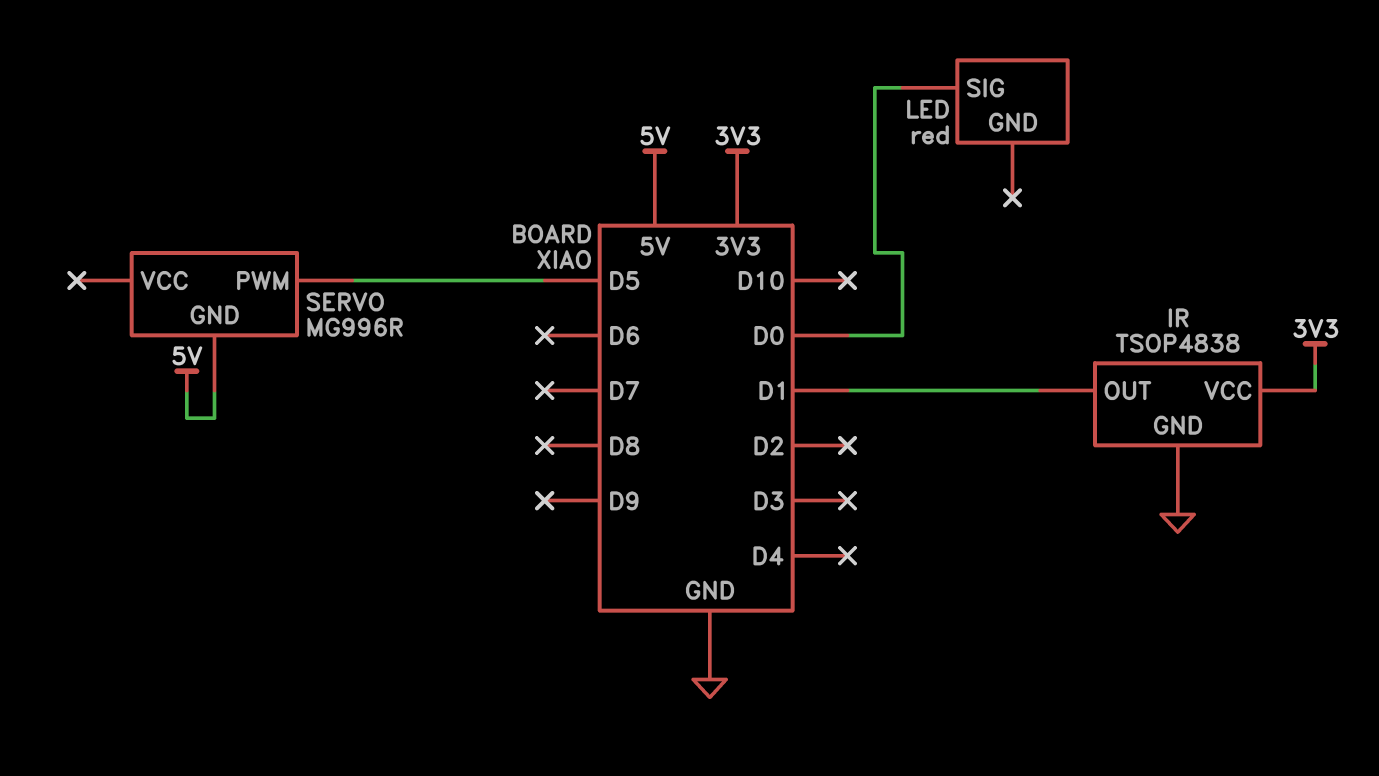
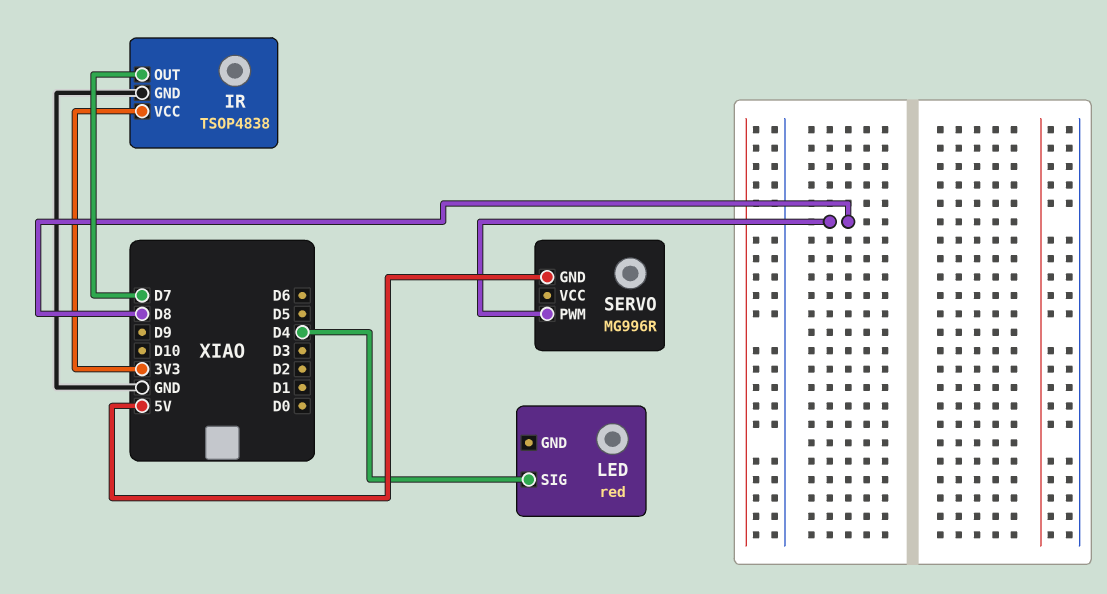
IR pin OUT: D1 -> D7
LED pin SIG: D0 -> D4
SERVO pin PWM: D5 -> D8

